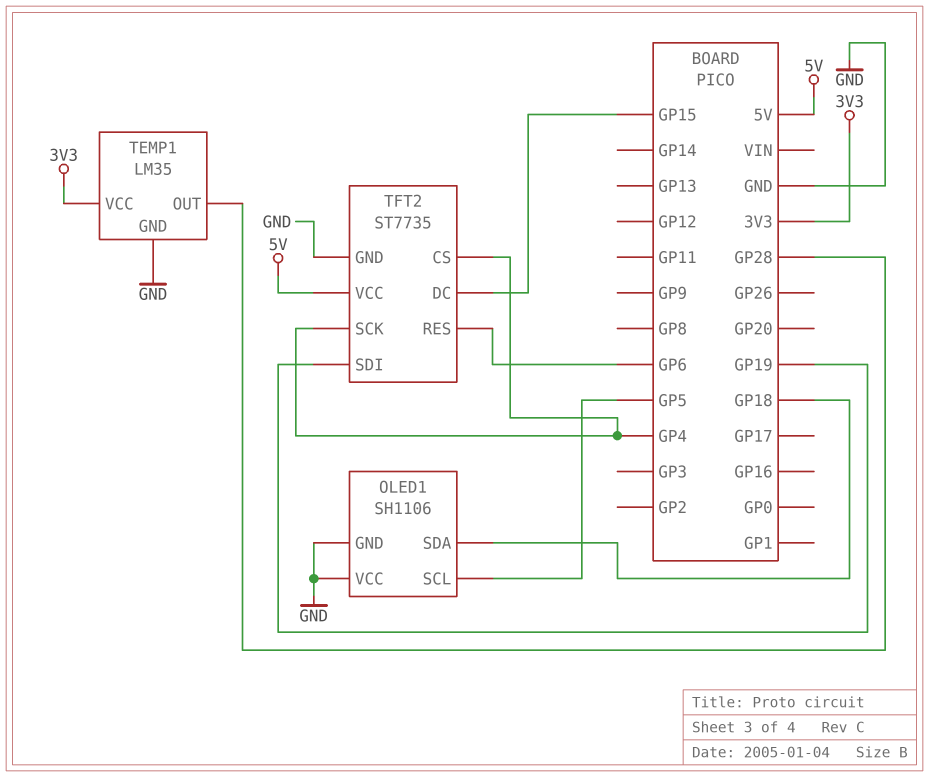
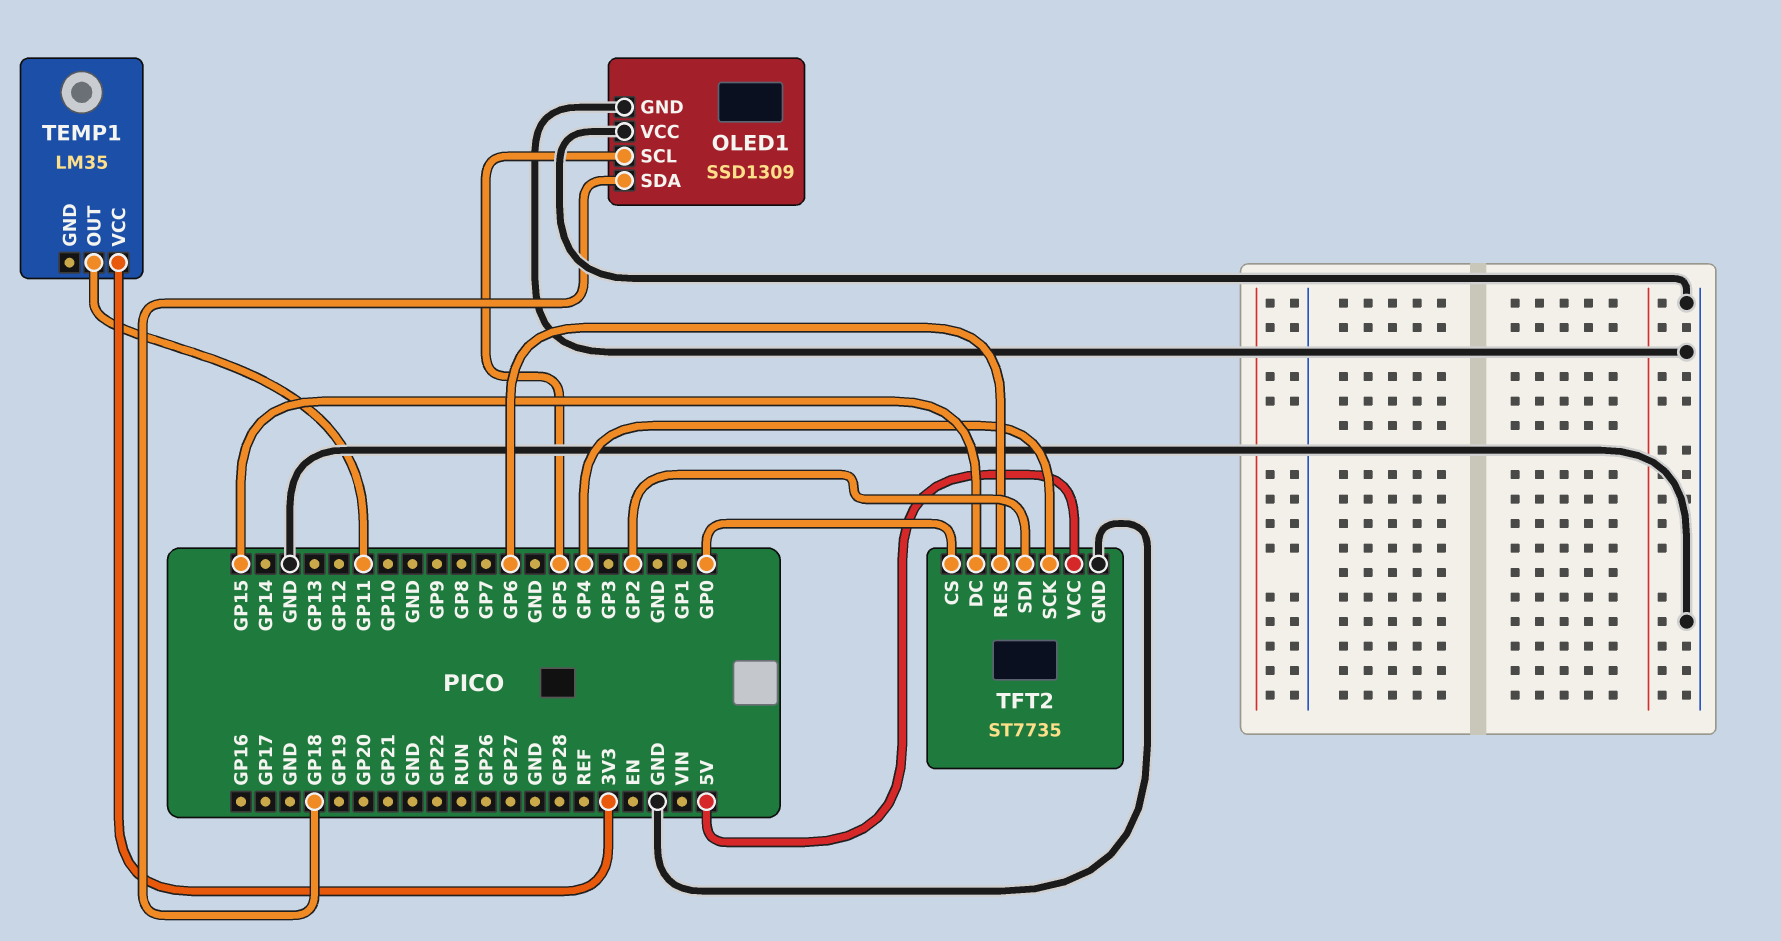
OLED1: SH1106 -> SSD1309
TEMP1 pin GND: GND -> none
TEMP1 pin OUT: GP28 -> GP11
TFT2 pin CS: GP4 -> GP0
TFT2 pin SDI: GP19 -> GP2

